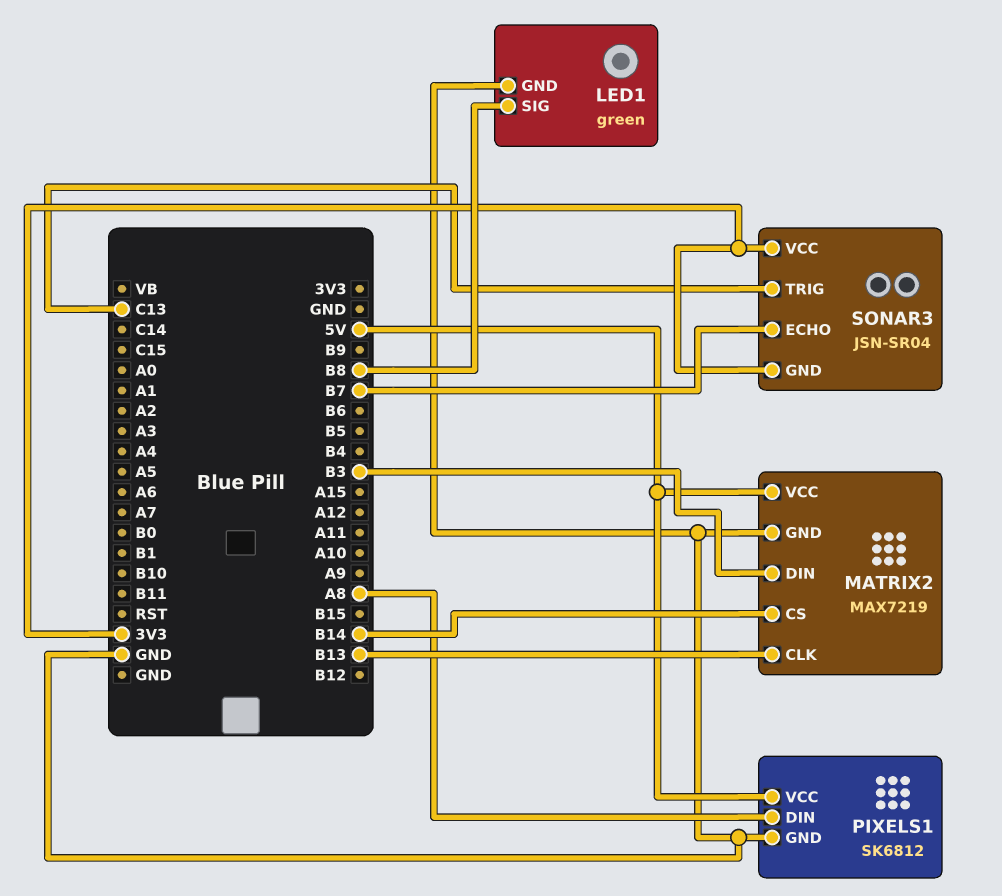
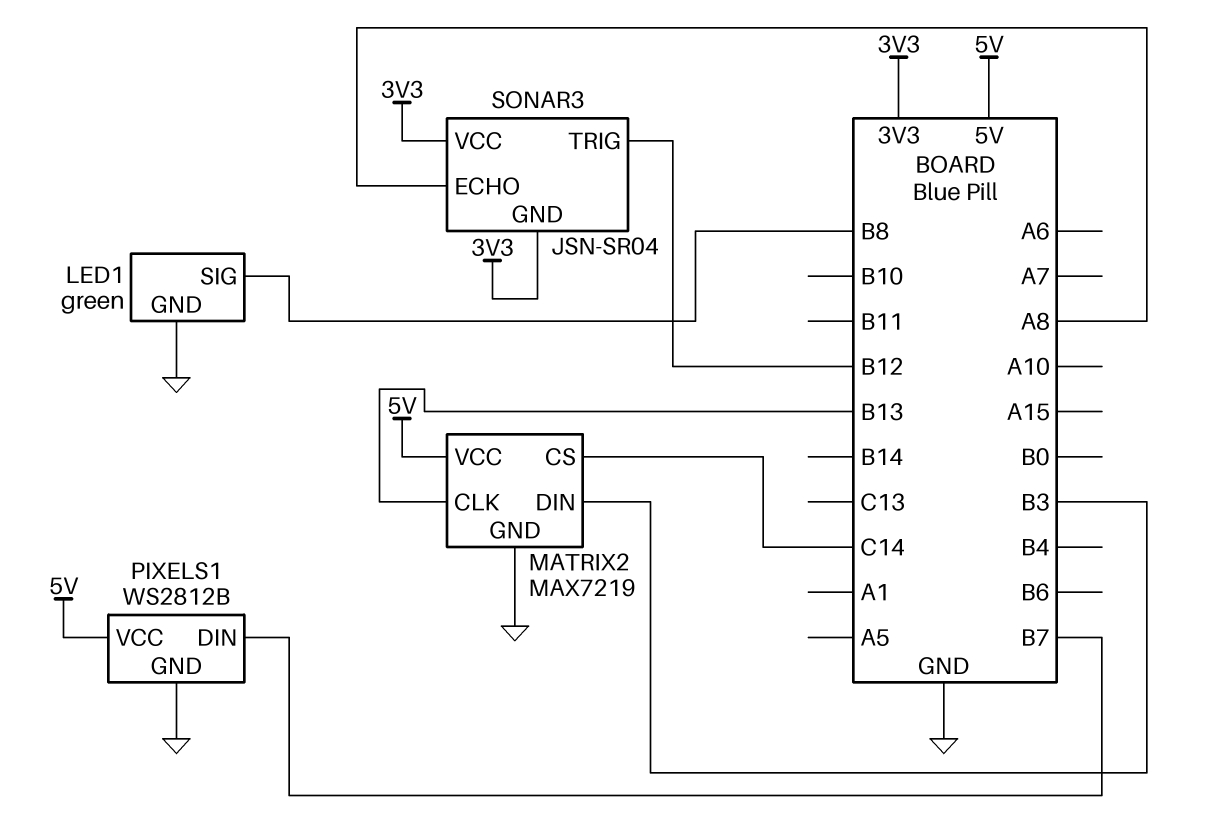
MATRIX2 pin CS: B14 -> C14
PIXELS1: SK6812 -> WS2812B
PIXELS1 pin DIN: A8 -> B7
SONAR3 pin ECHO: B7 -> A8
SONAR3 pin TRIG: C13 -> B12

